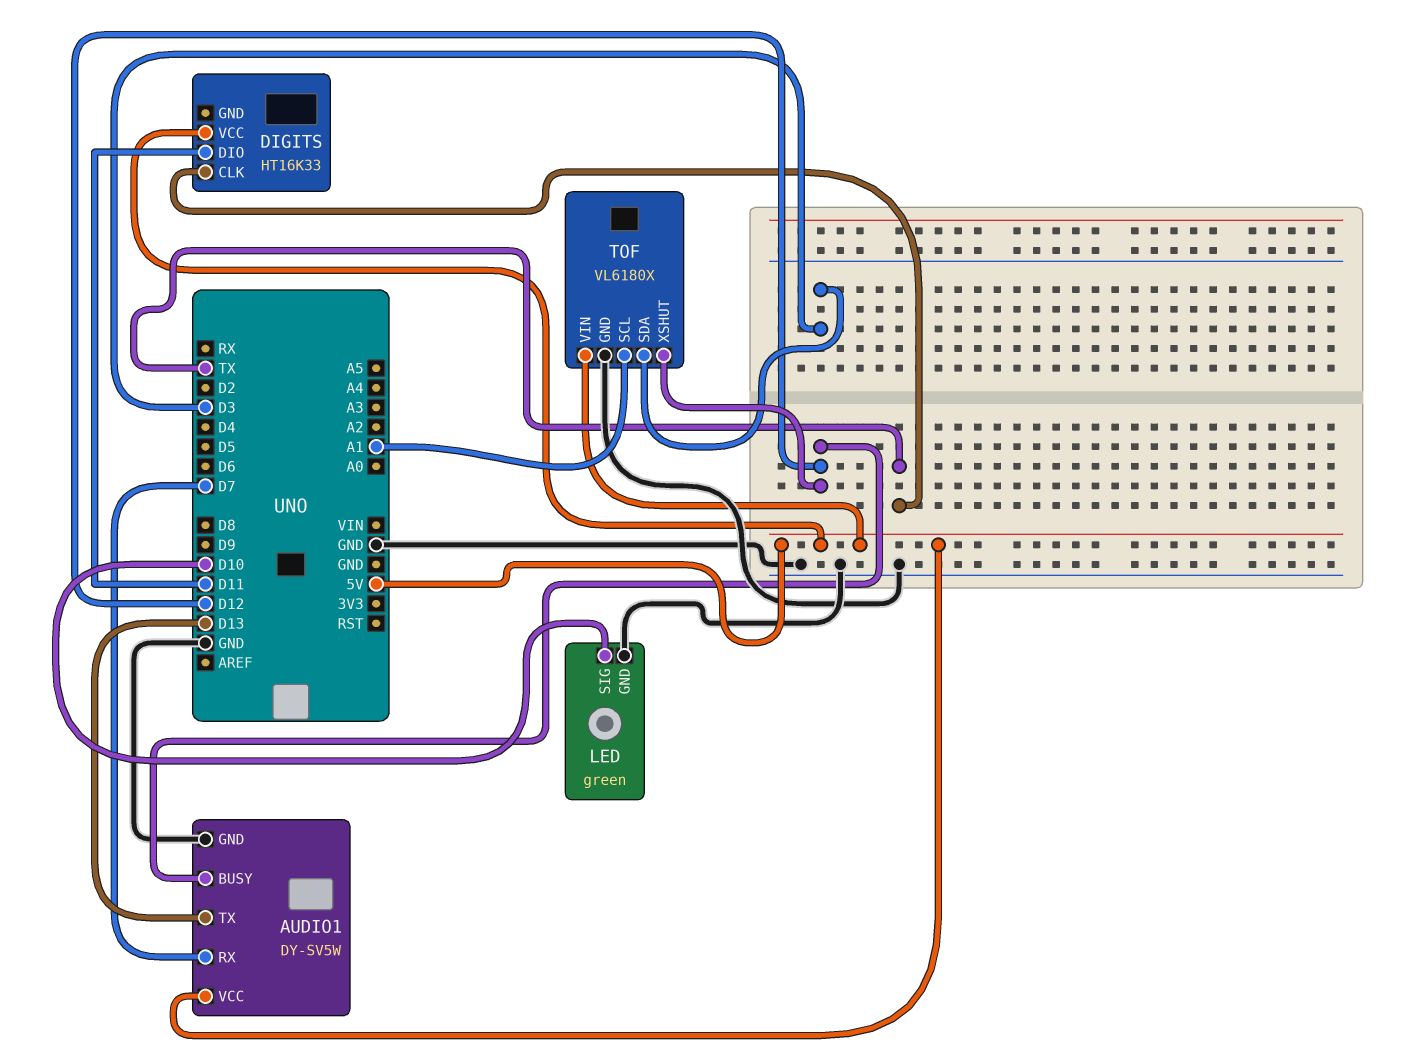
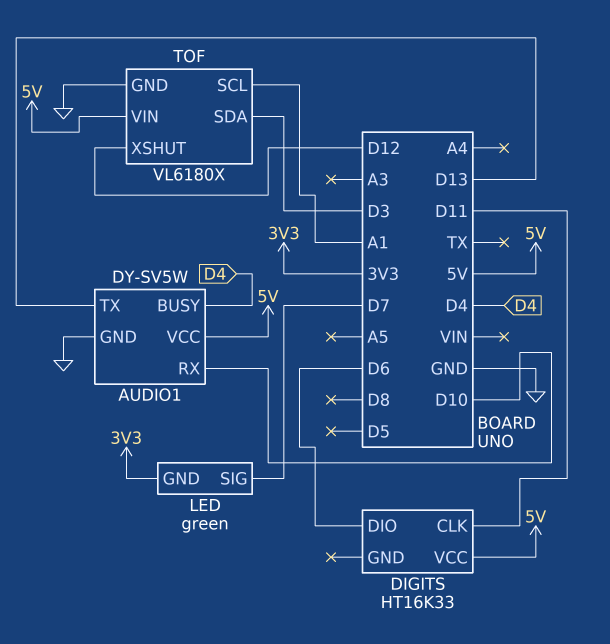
AUDIO1 pin BUSY: D12 -> D4
AUDIO1 pin RX: D7 -> D10
DIGITS pin CLK: TX -> D11
DIGITS pin DIO: D11 -> D6
LED pin GND: GND -> 3V3
LED pin SIG: D10 -> D7

